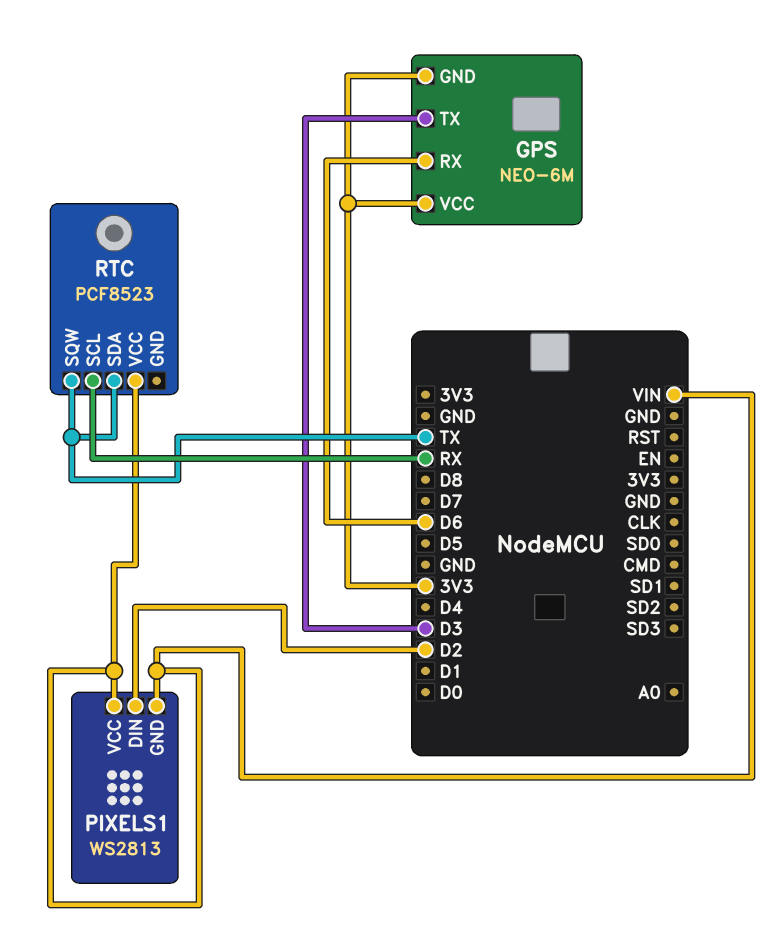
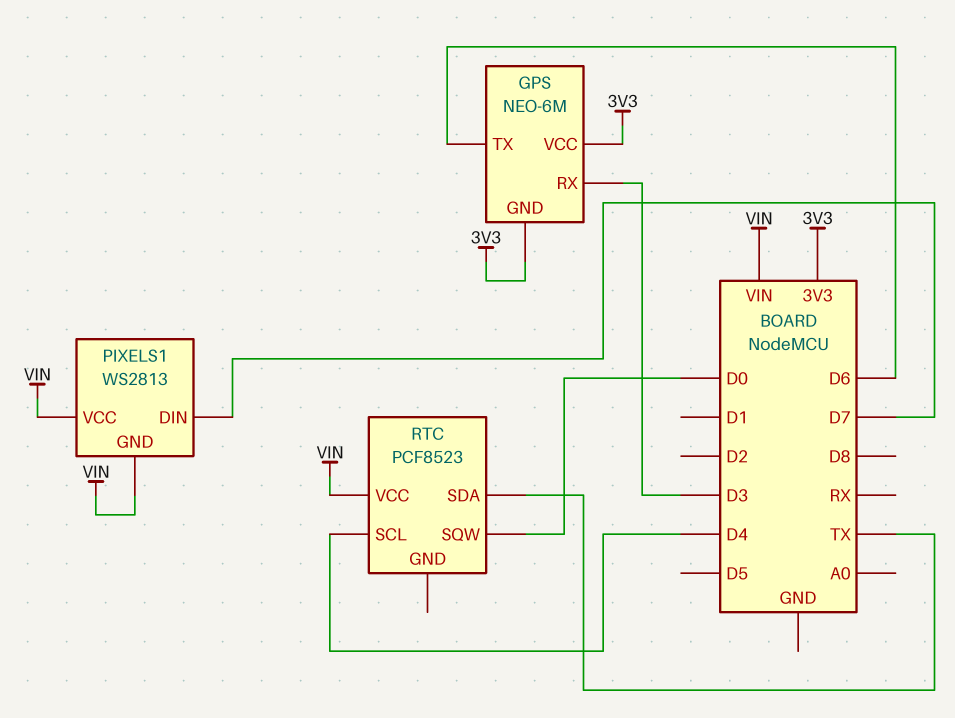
GPS pin RX: D6 -> D3
GPS pin TX: D3 -> D6
PIXELS1 pin DIN: D2 -> D7
RTC pin SCL: RX -> D4
RTC pin SQW: TX -> D0

